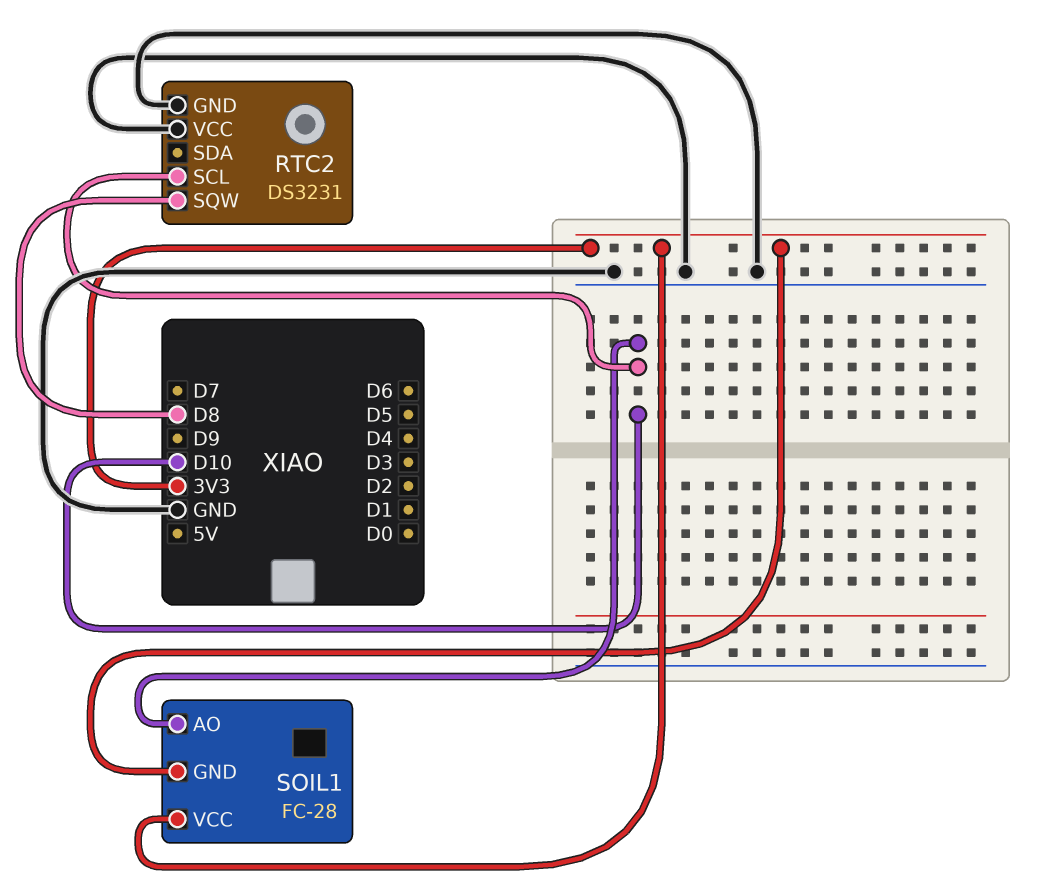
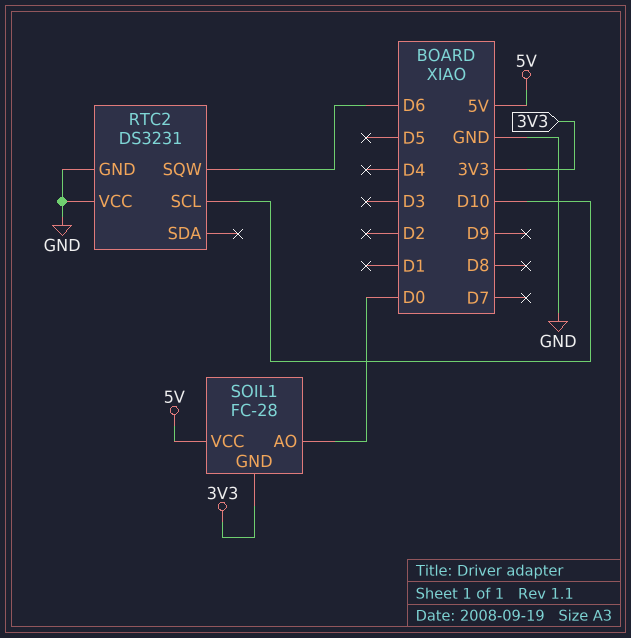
RTC2 pin SQW: D8 -> D6
SOIL1 pin AO: D10 -> D0
SOIL1 pin VCC: 3V3 -> 5V

